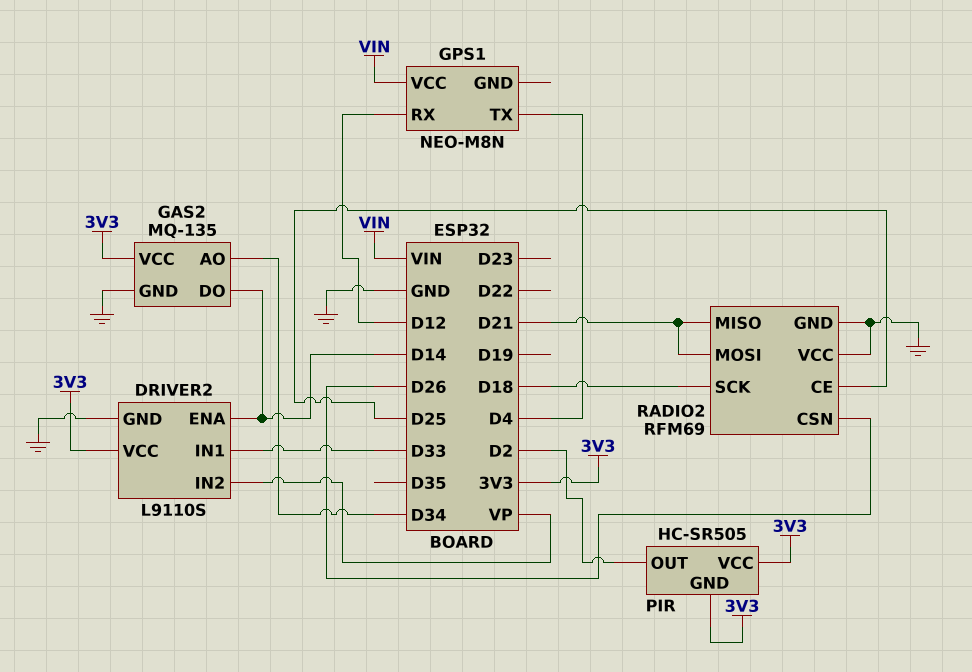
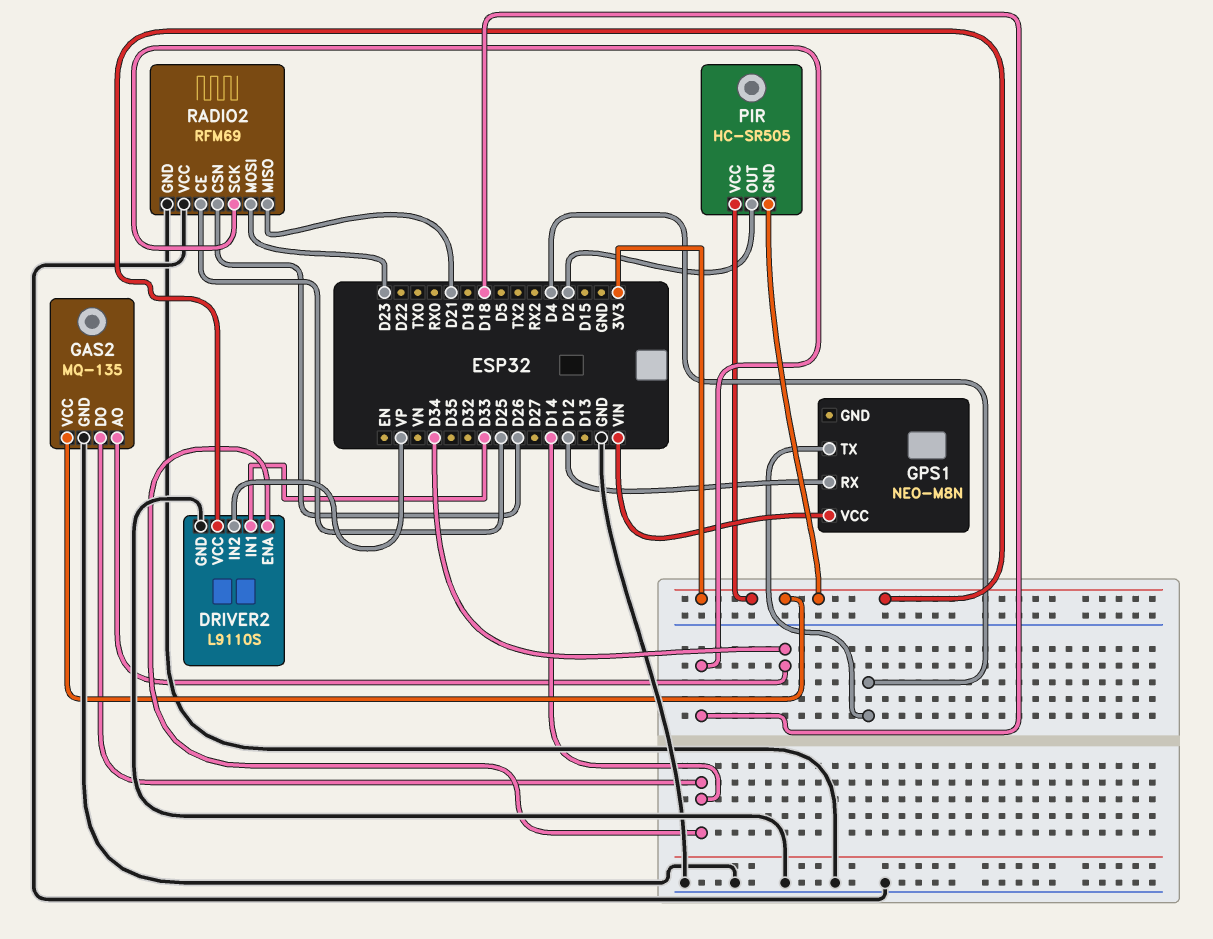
RADIO2 pin MOSI: D21 -> D23

